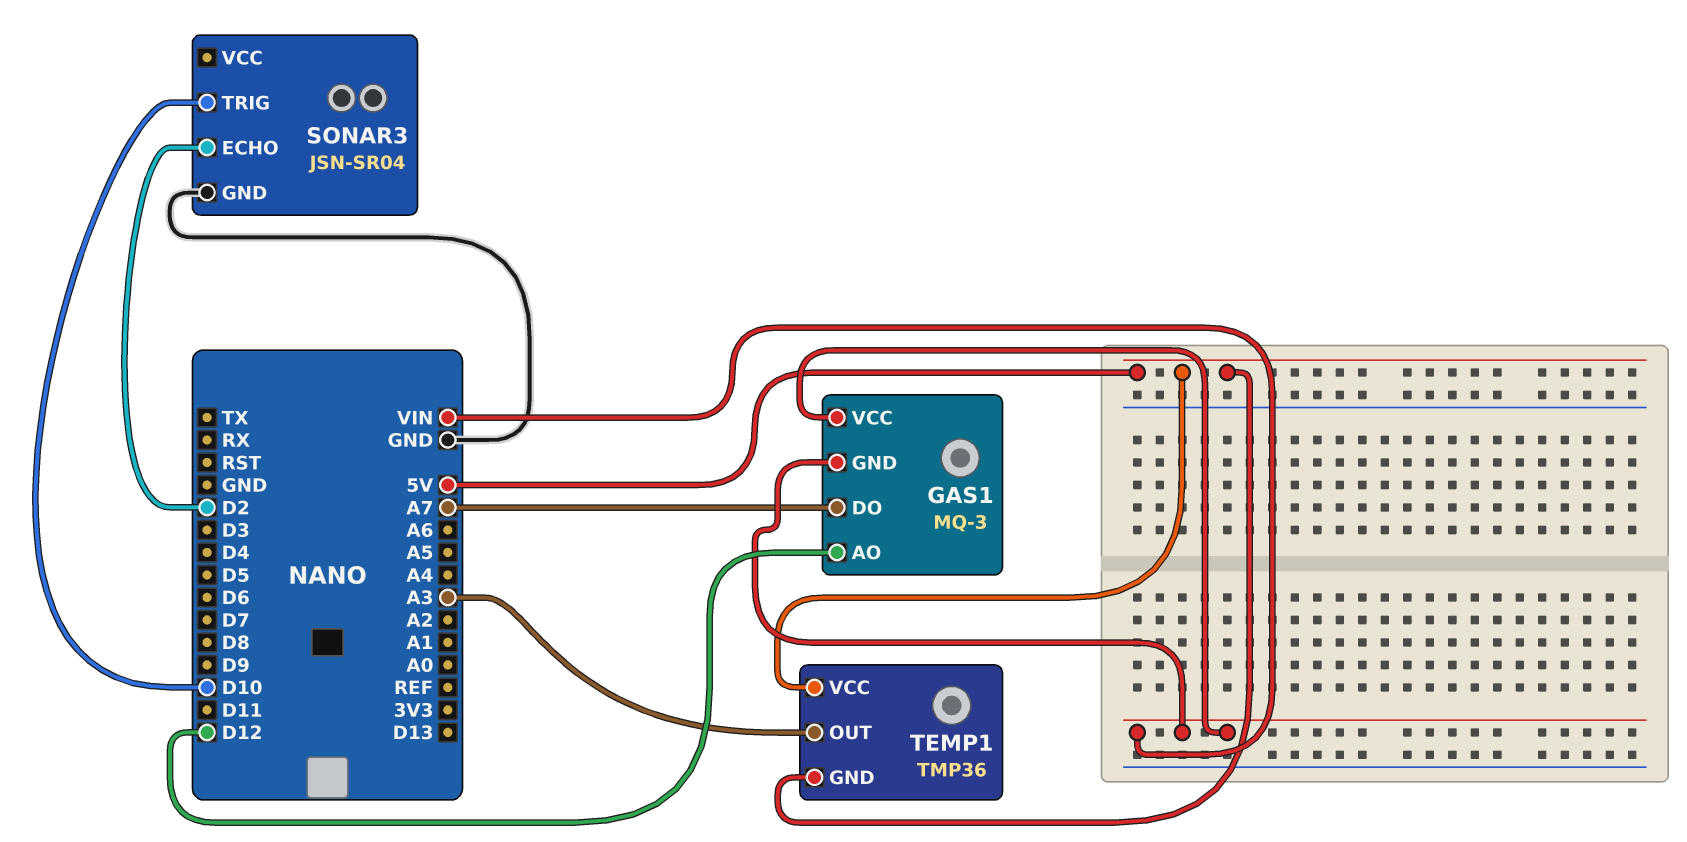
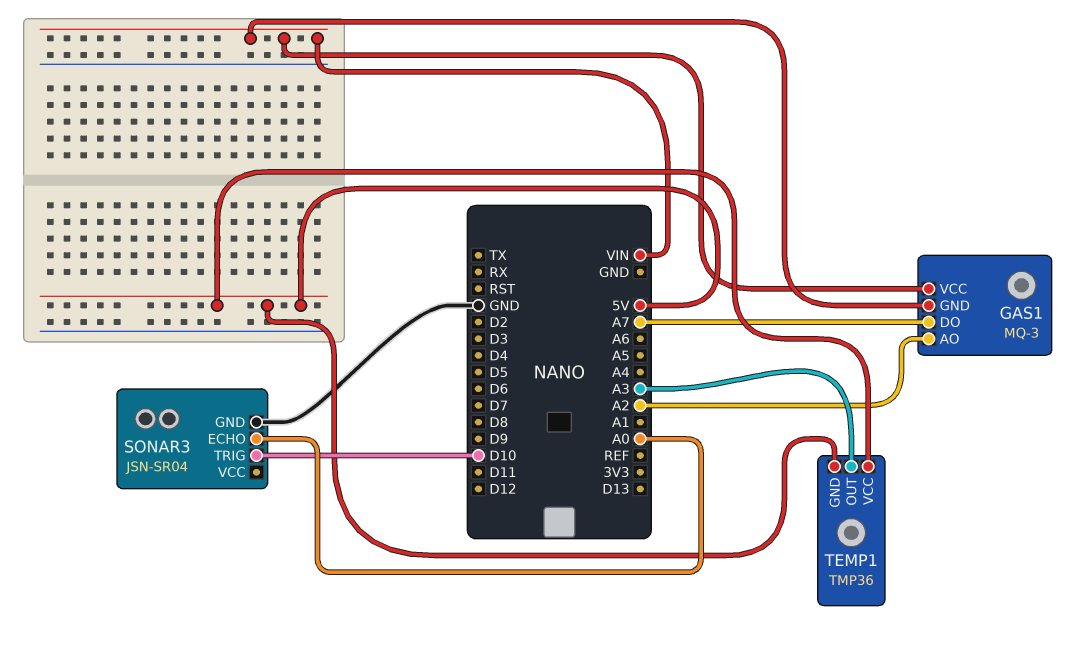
GAS1 pin AO: D12 -> A2
SONAR3 pin ECHO: D2 -> A0

